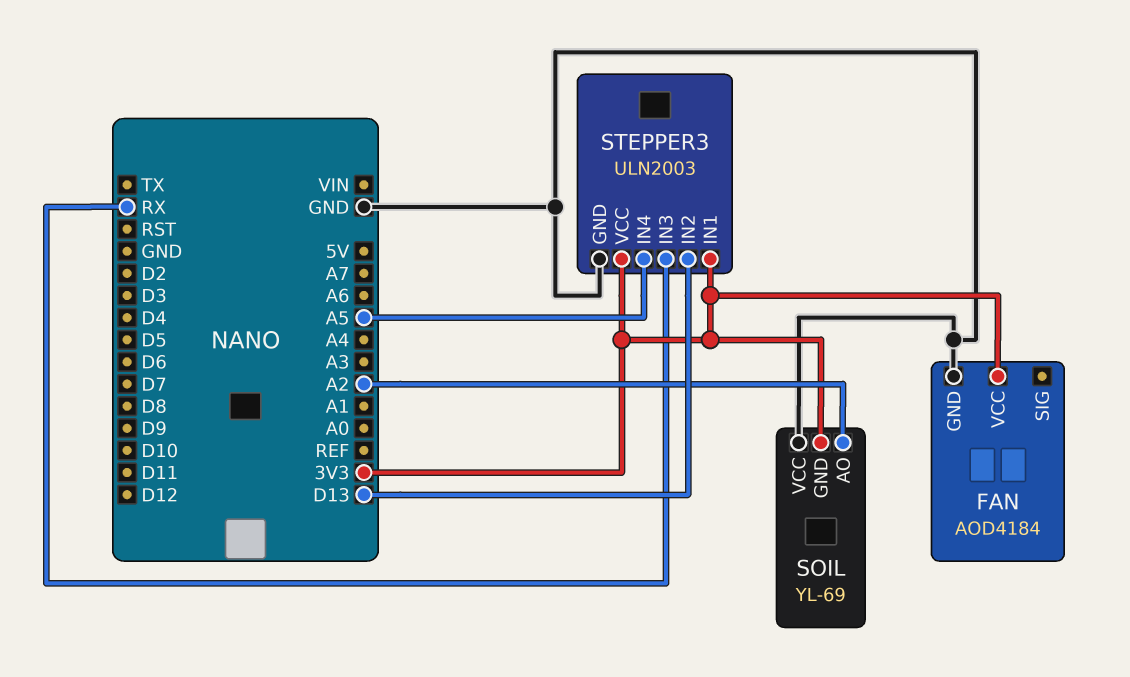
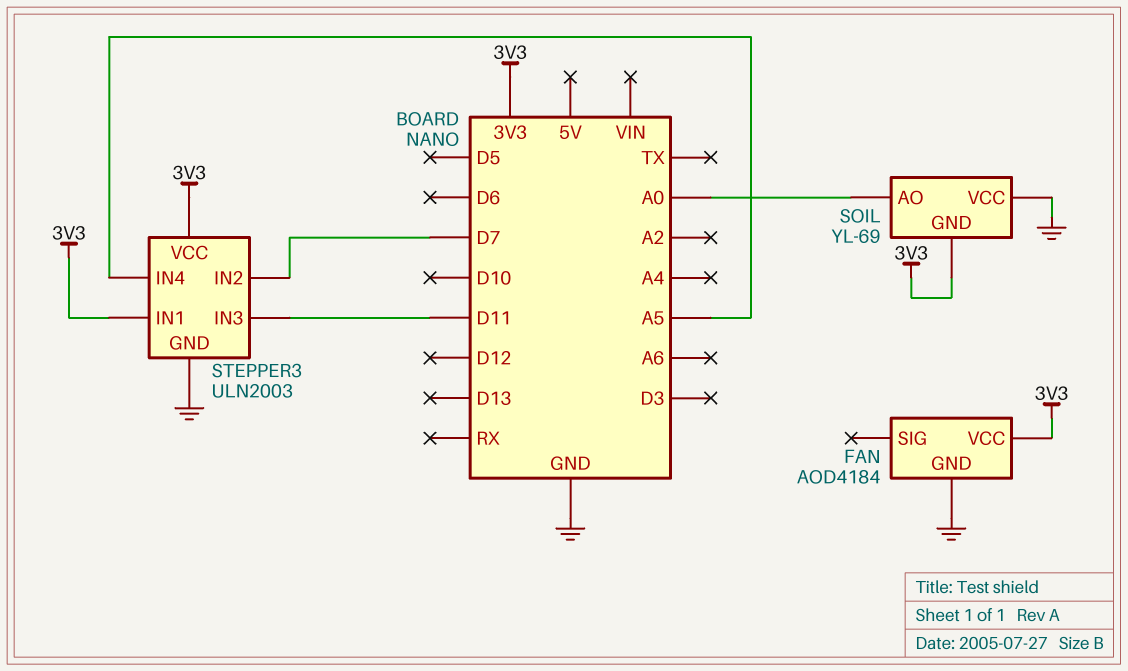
SOIL pin AO: A2 -> A0
STEPPER3 pin IN2: D13 -> D7
STEPPER3 pin IN3: RX -> D11

